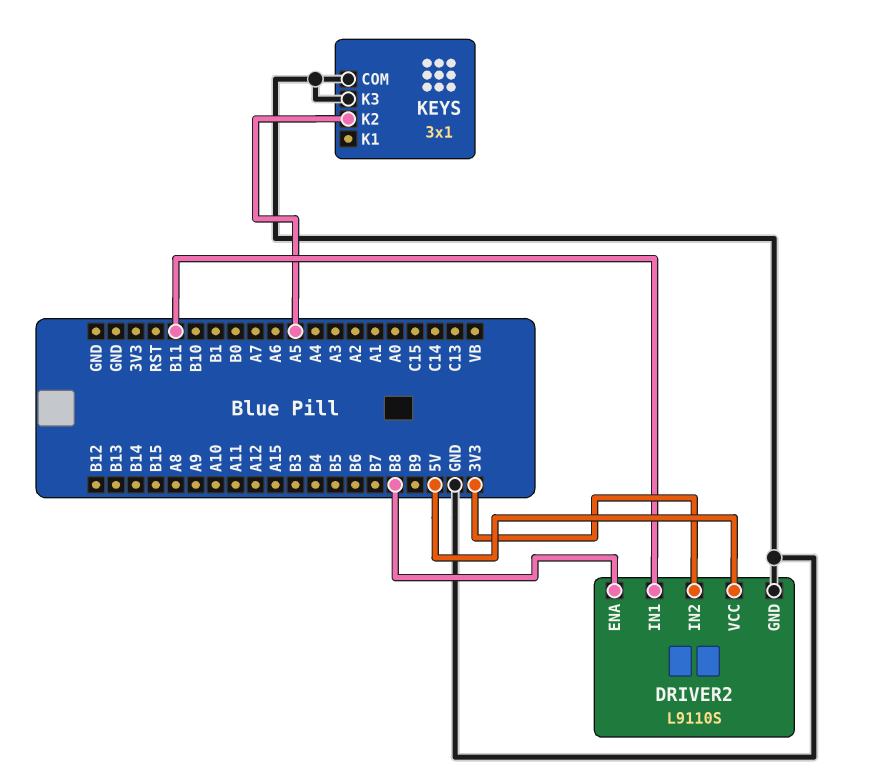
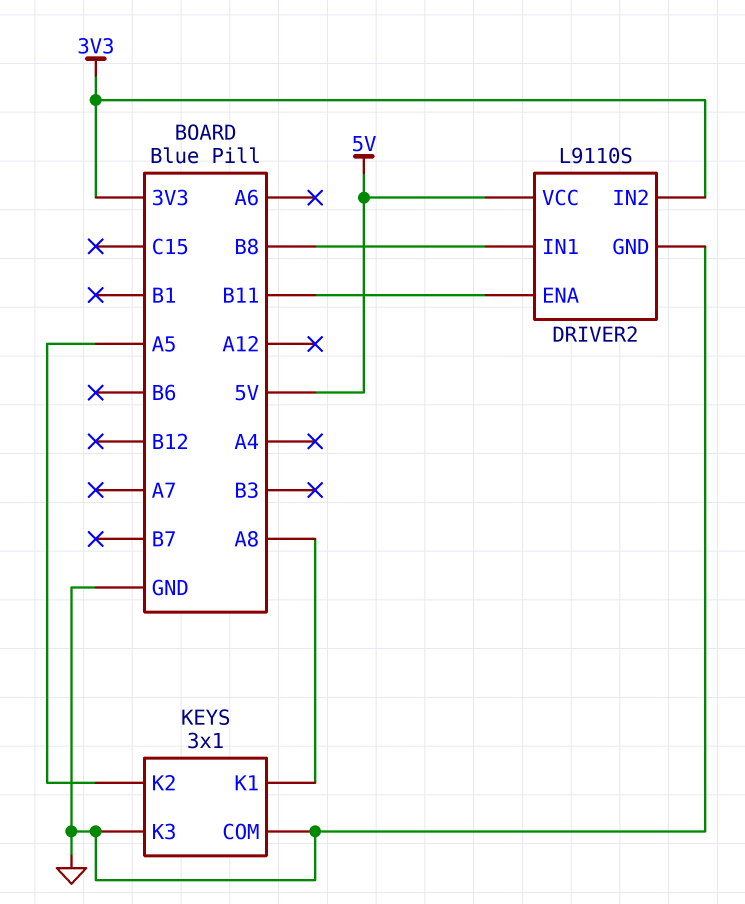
DRIVER2 pin ENA: B8 -> B11
DRIVER2 pin IN1: B11 -> B8
KEYS pin K1: none -> A8

